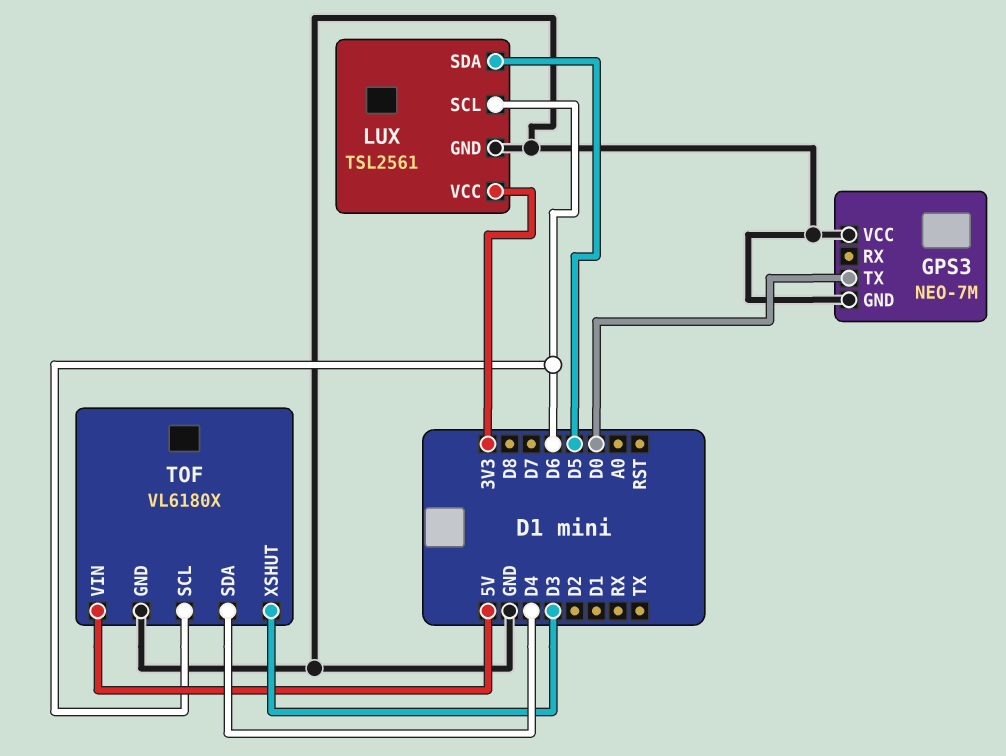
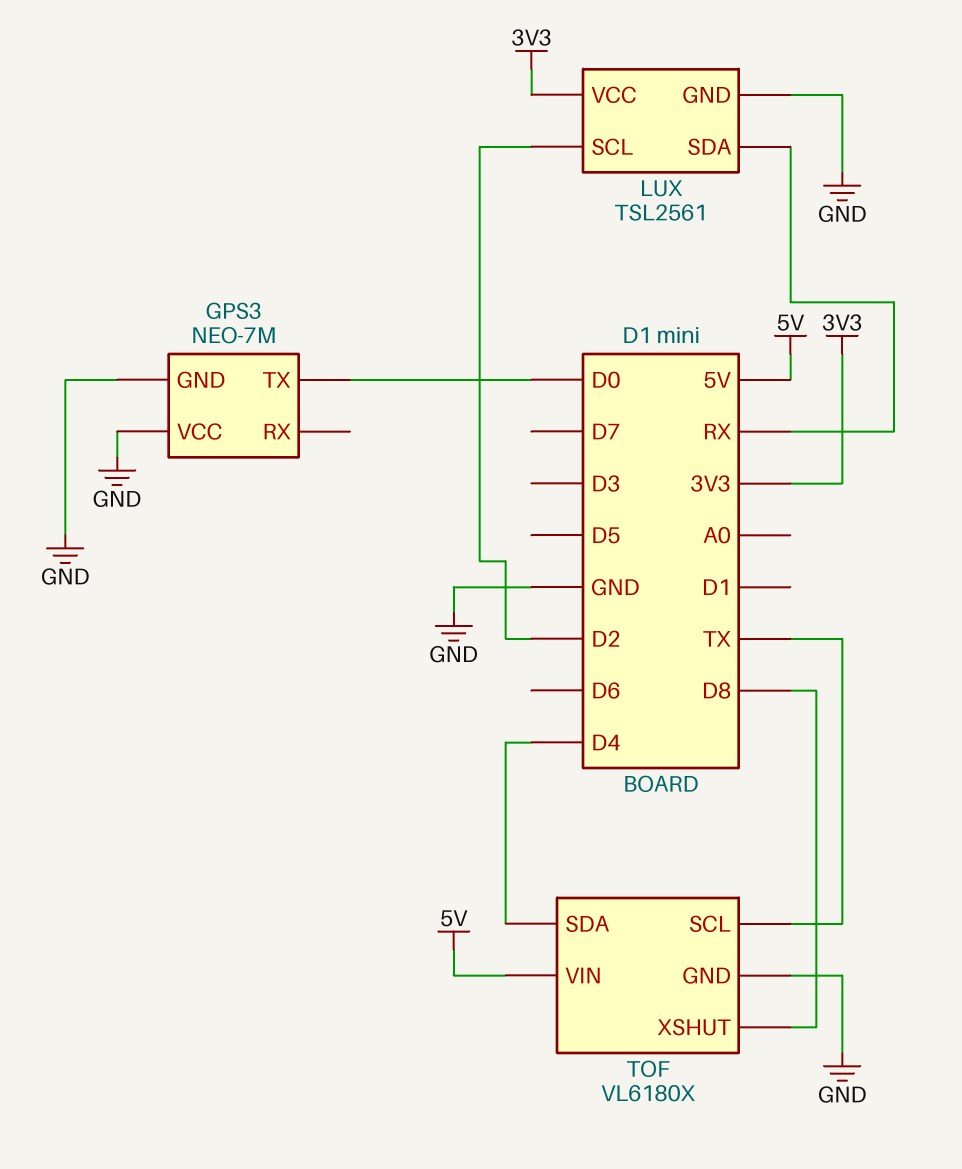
LUX pin SCL: D6 -> D2
LUX pin SDA: D5 -> RX
TOF pin SCL: D6 -> TX
TOF pin XSHUT: D3 -> D8

